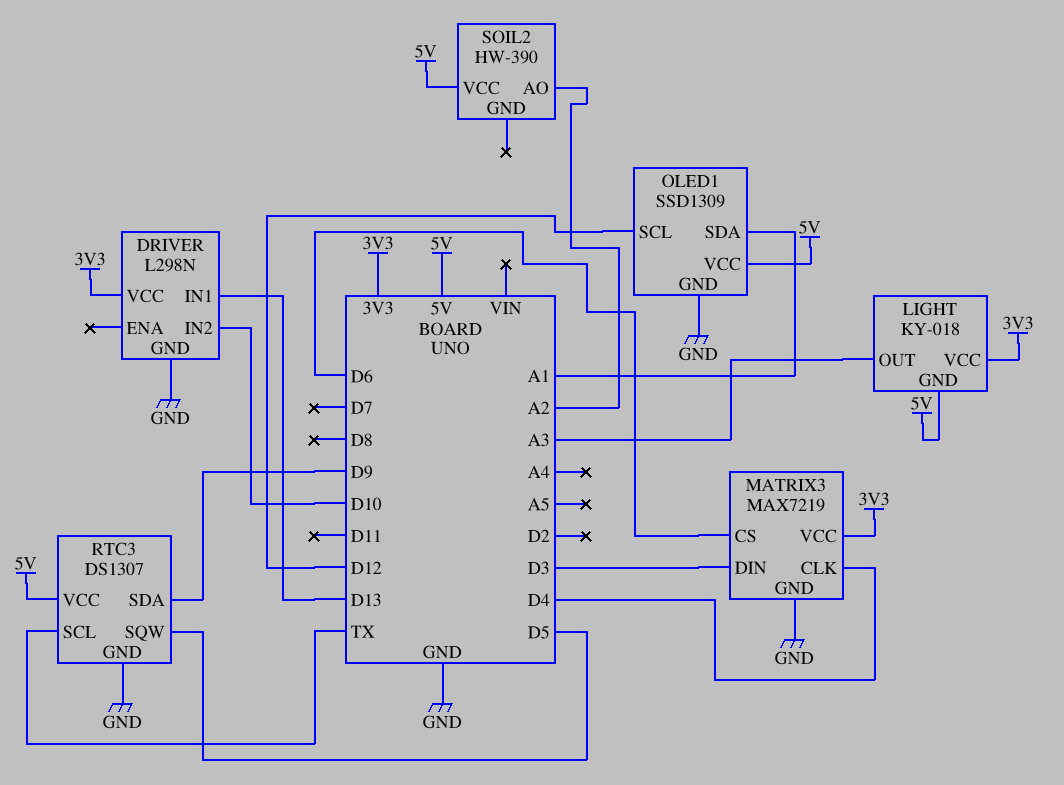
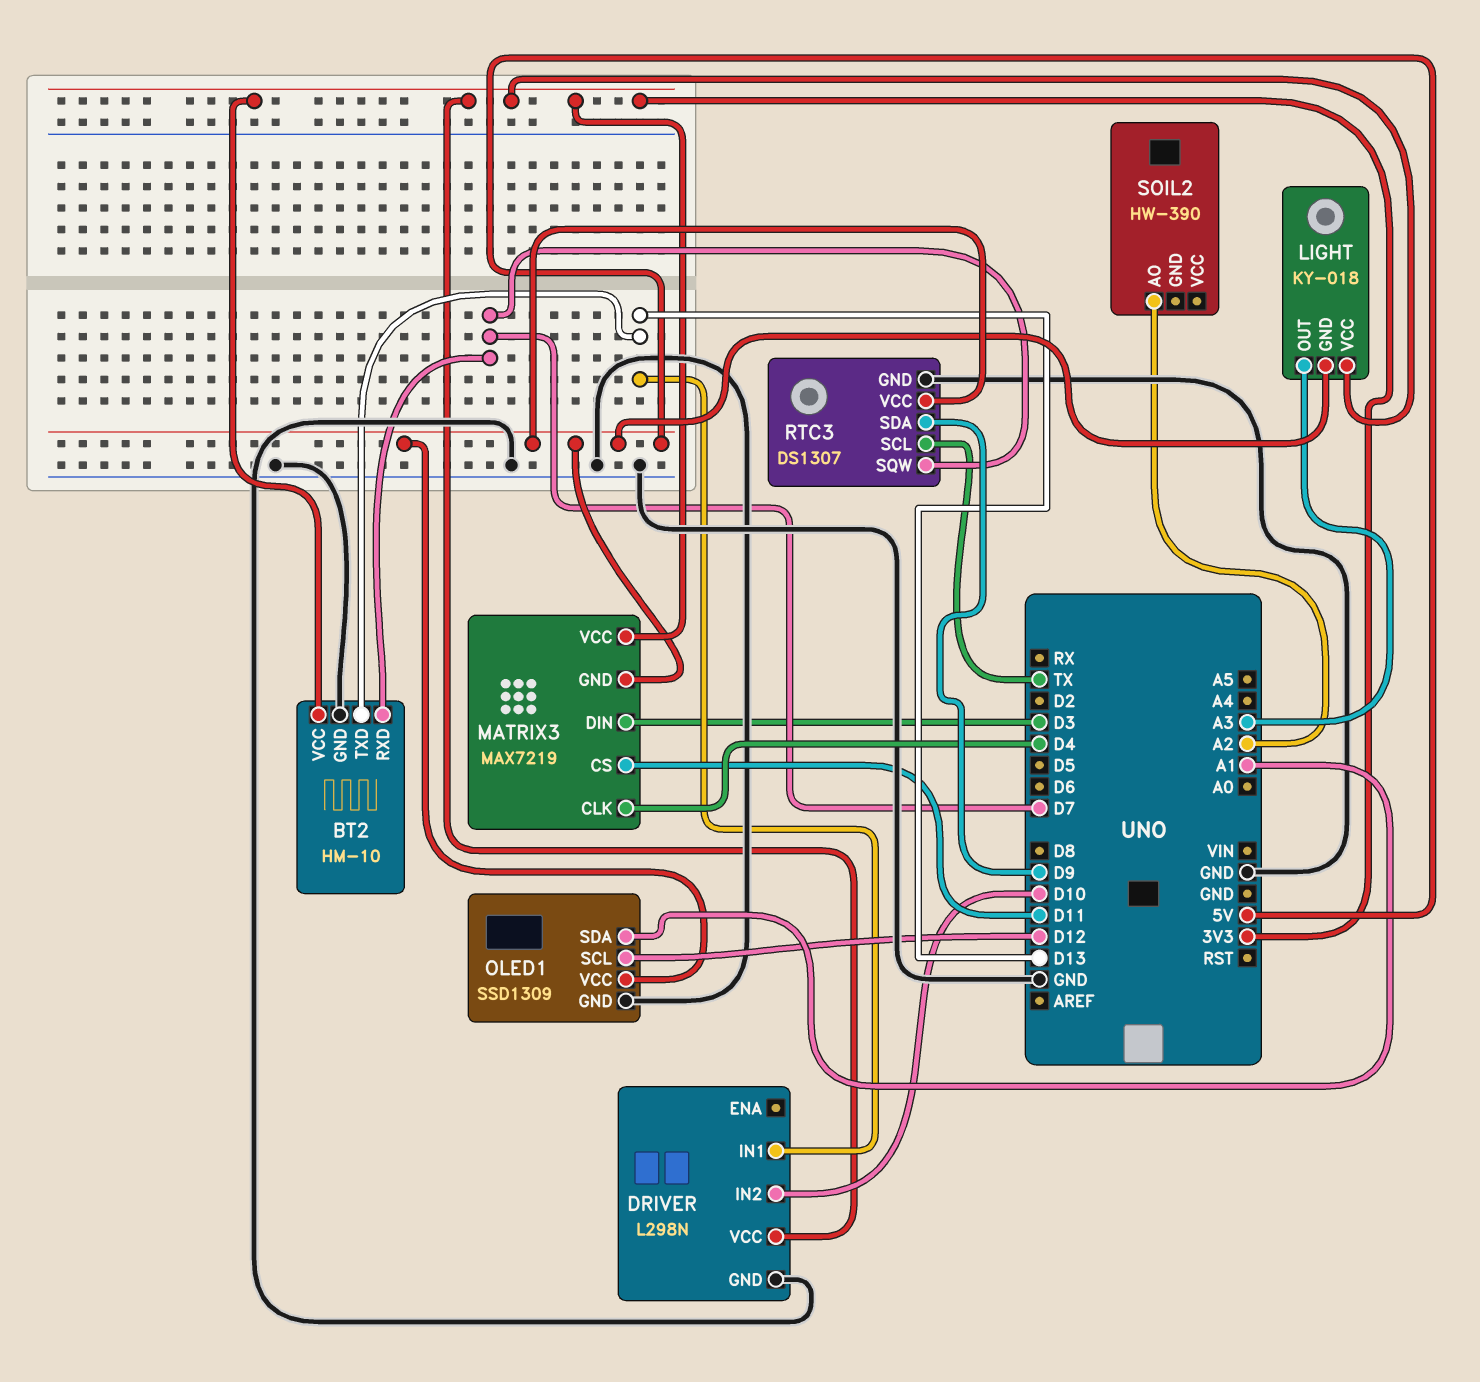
BT2: none -> HM-10
BT2 pin GND: none -> GND
BT2 pin RXD: none -> D7
BT2 pin TXD: none -> D13
BT2 pin VCC: none -> 3V3
MATRIX3 pin CS: D6 -> D11
MATRIX3 pin GND: GND -> 5V
RTC3 pin SQW: D5 -> D7
SOIL2 pin VCC: 5V -> none

